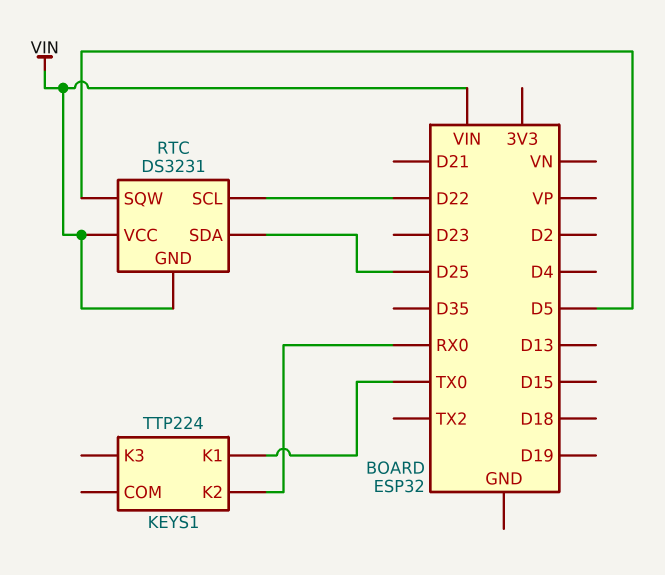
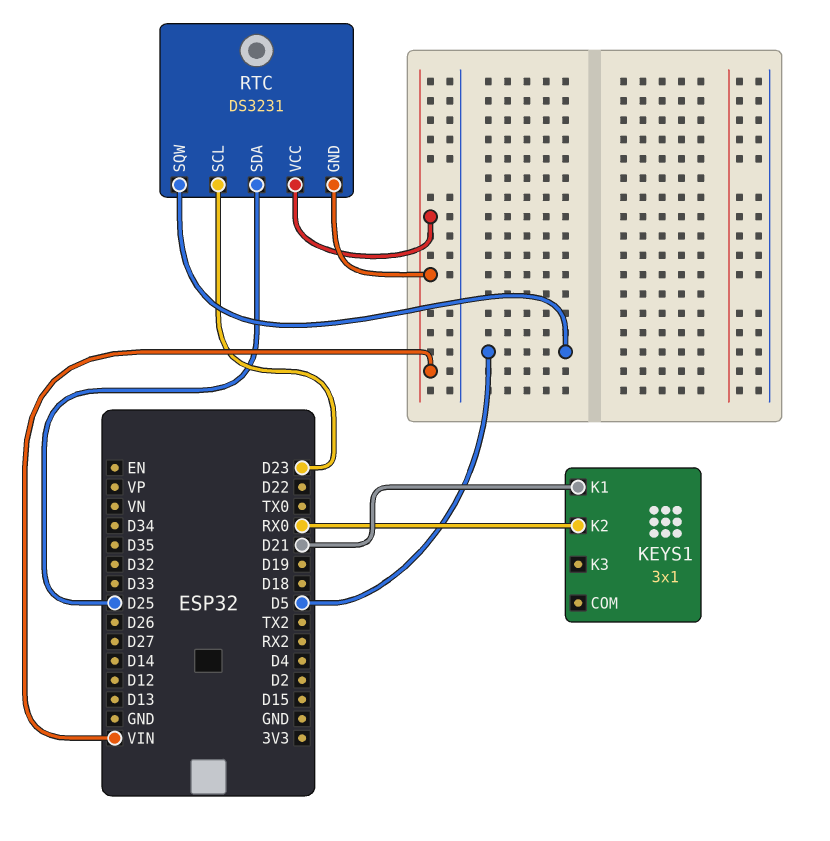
KEYS1: TTP224 -> 3x1
KEYS1 pin K1: TX0 -> D21
RTC pin SCL: D22 -> D23

